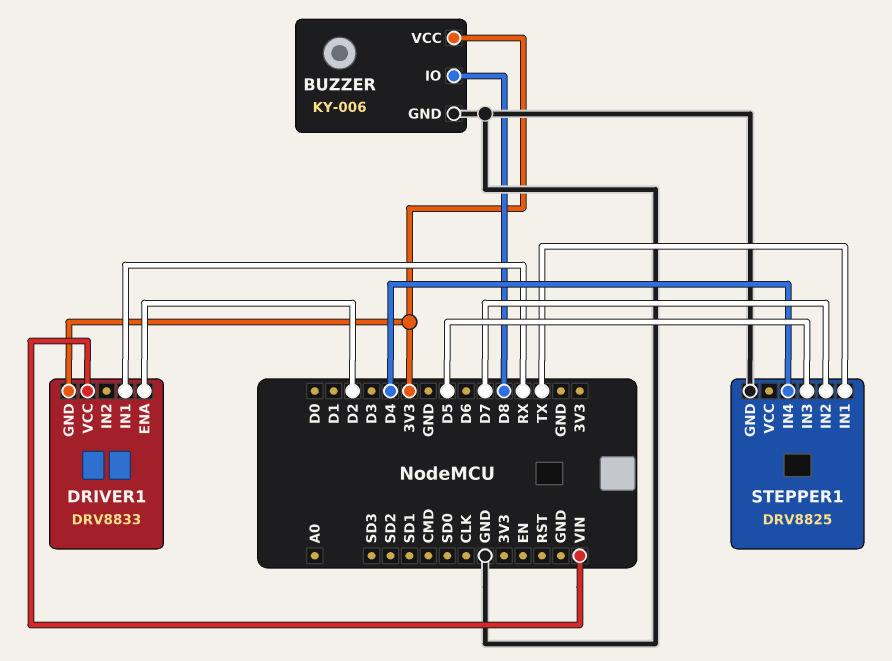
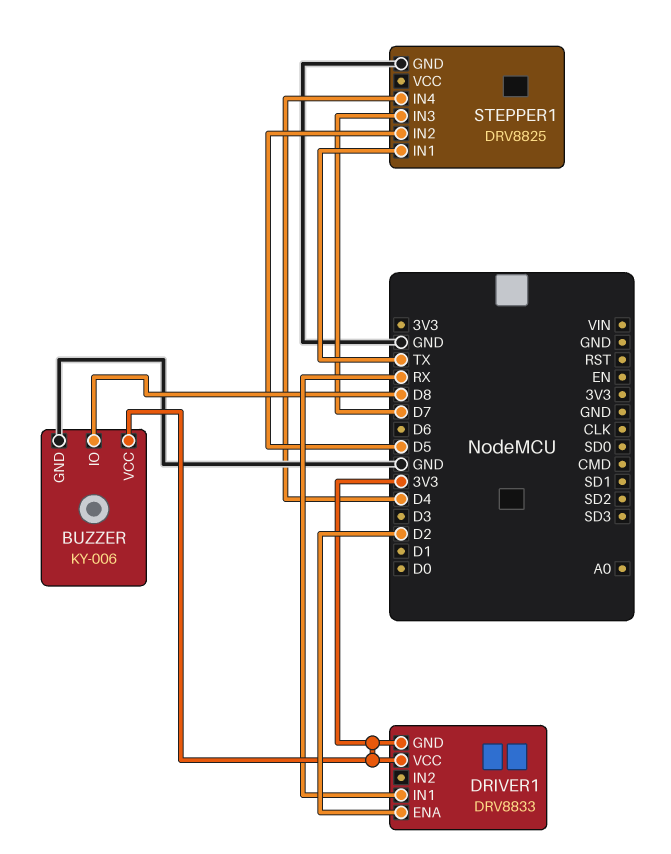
DRIVER1 pin VCC: VIN -> 3V3
STEPPER1 pin IN2: D7 -> D5
STEPPER1 pin IN3: D5 -> D7

